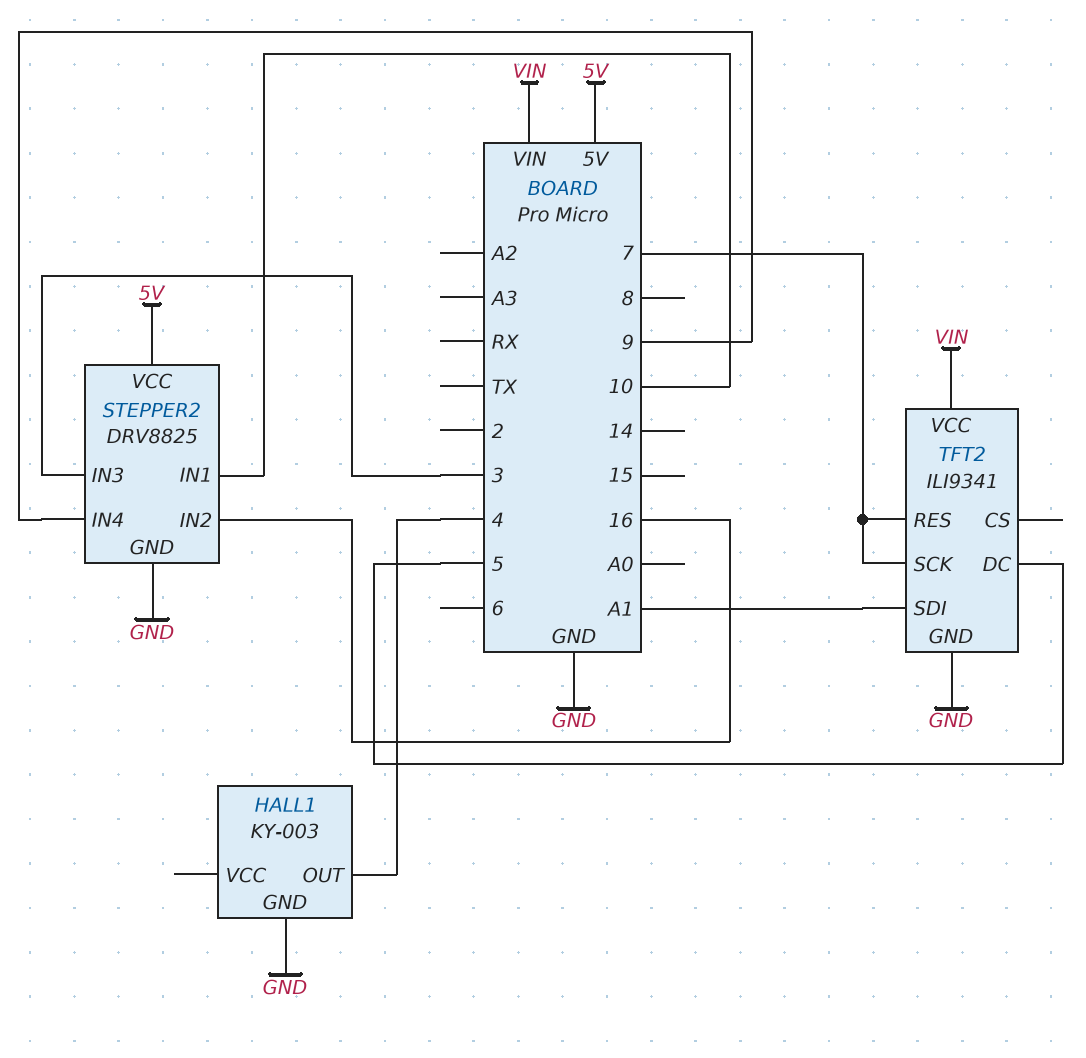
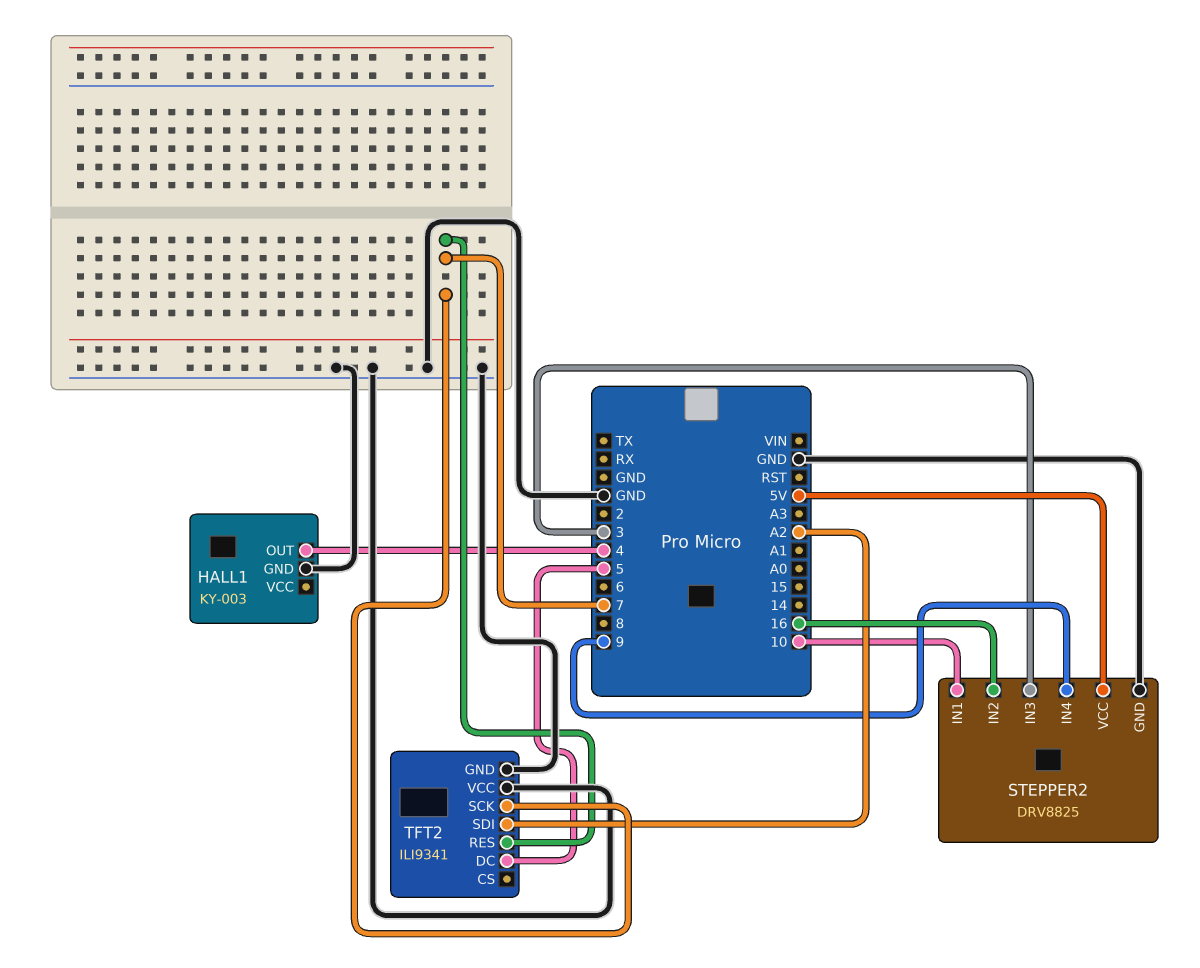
TFT2 pin SDI: A1 -> A2
TFT2 pin VCC: VIN -> GND

